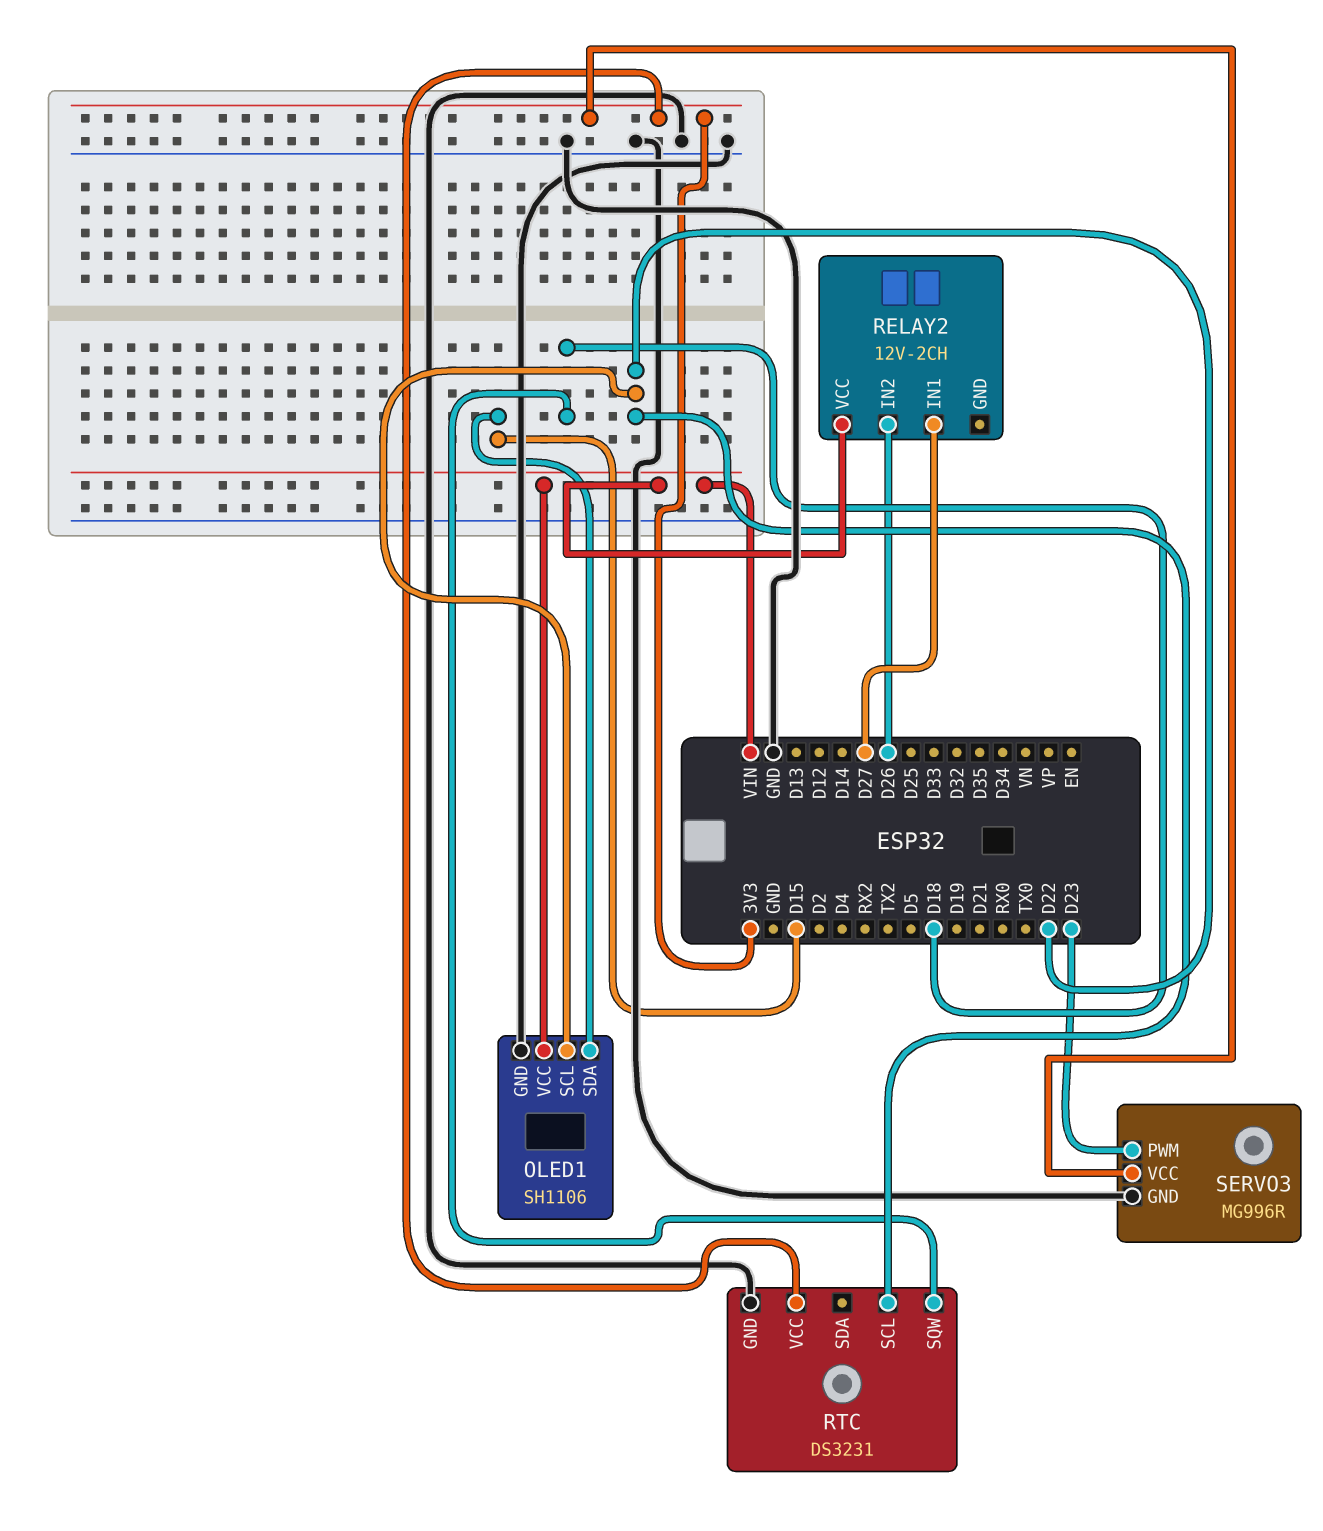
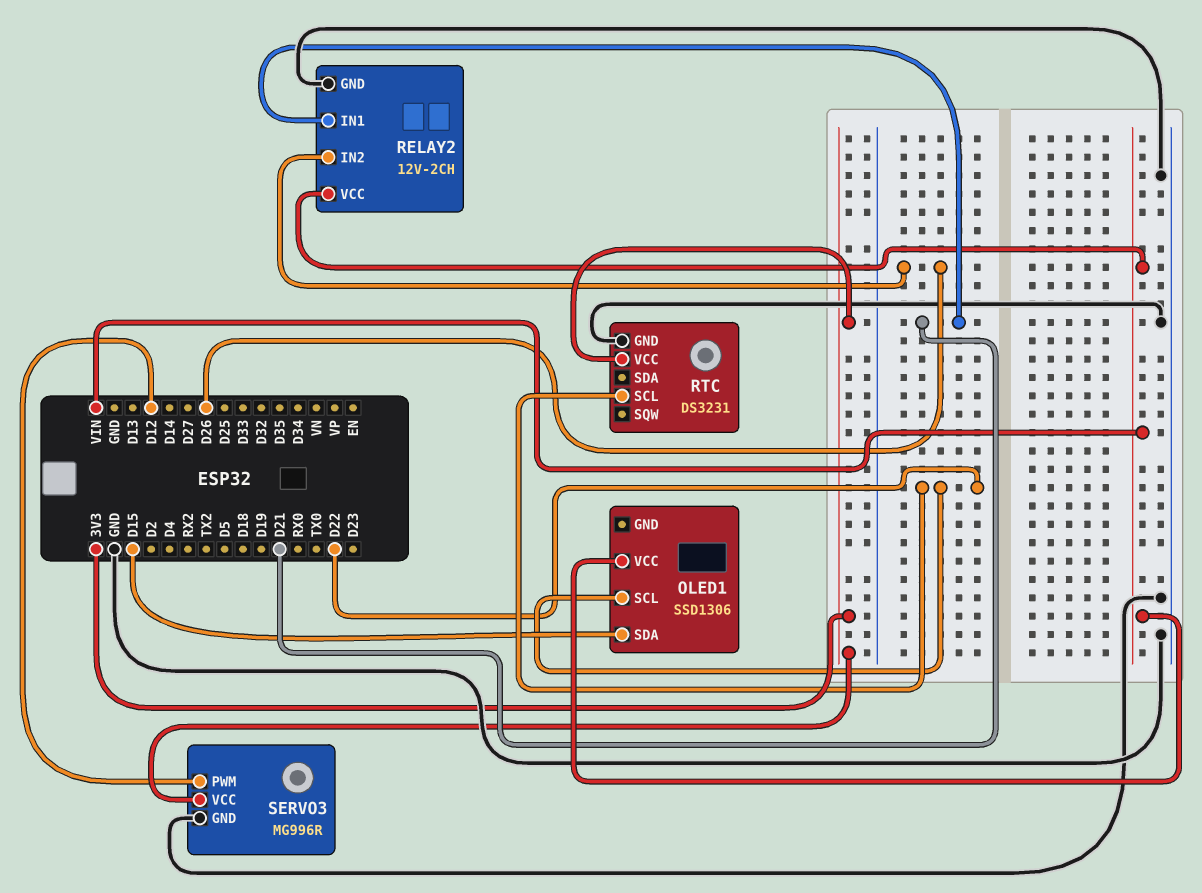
OLED1: SH1106 -> SSD1306
OLED1 pin GND: GND -> none
RELAY2 pin GND: none -> GND
RELAY2 pin IN1: D27 -> D21
RTC pin SQW: D18 -> none
SERVO3 pin PWM: D23 -> D12

